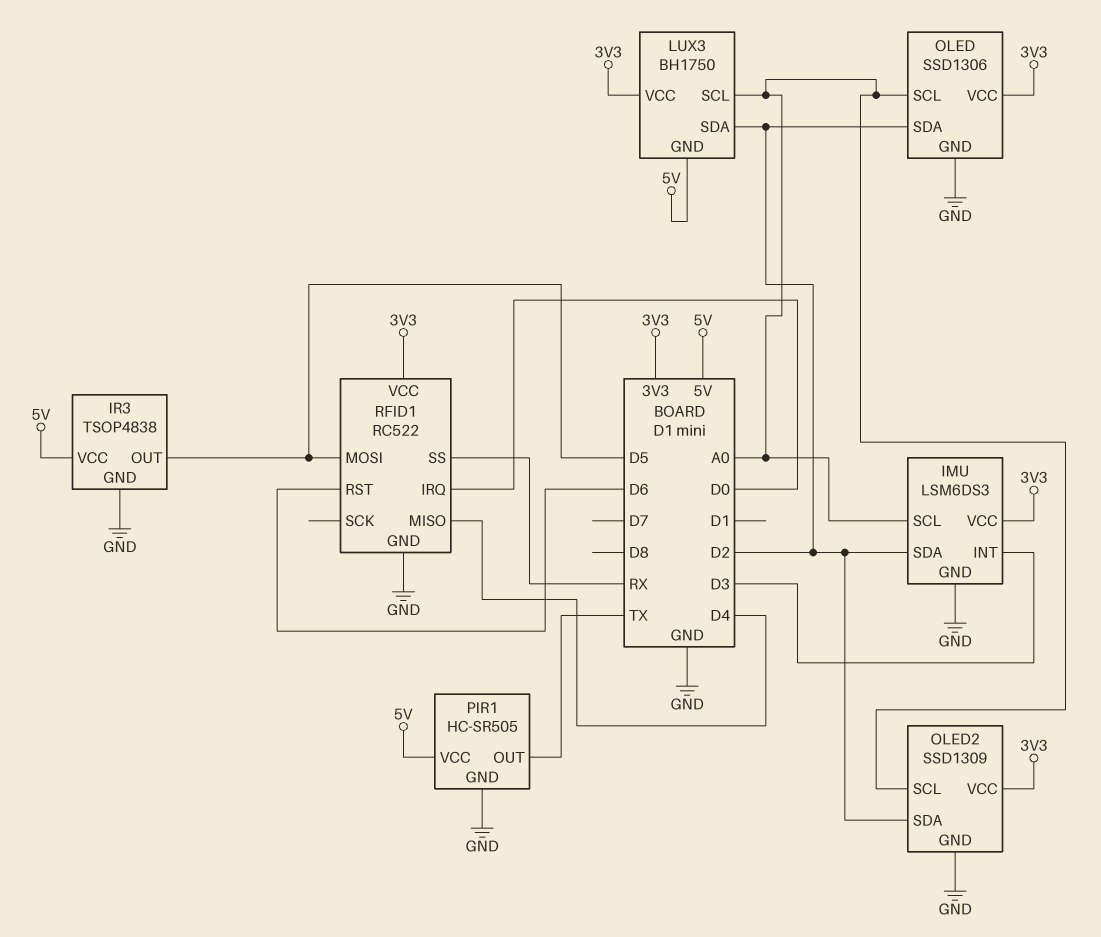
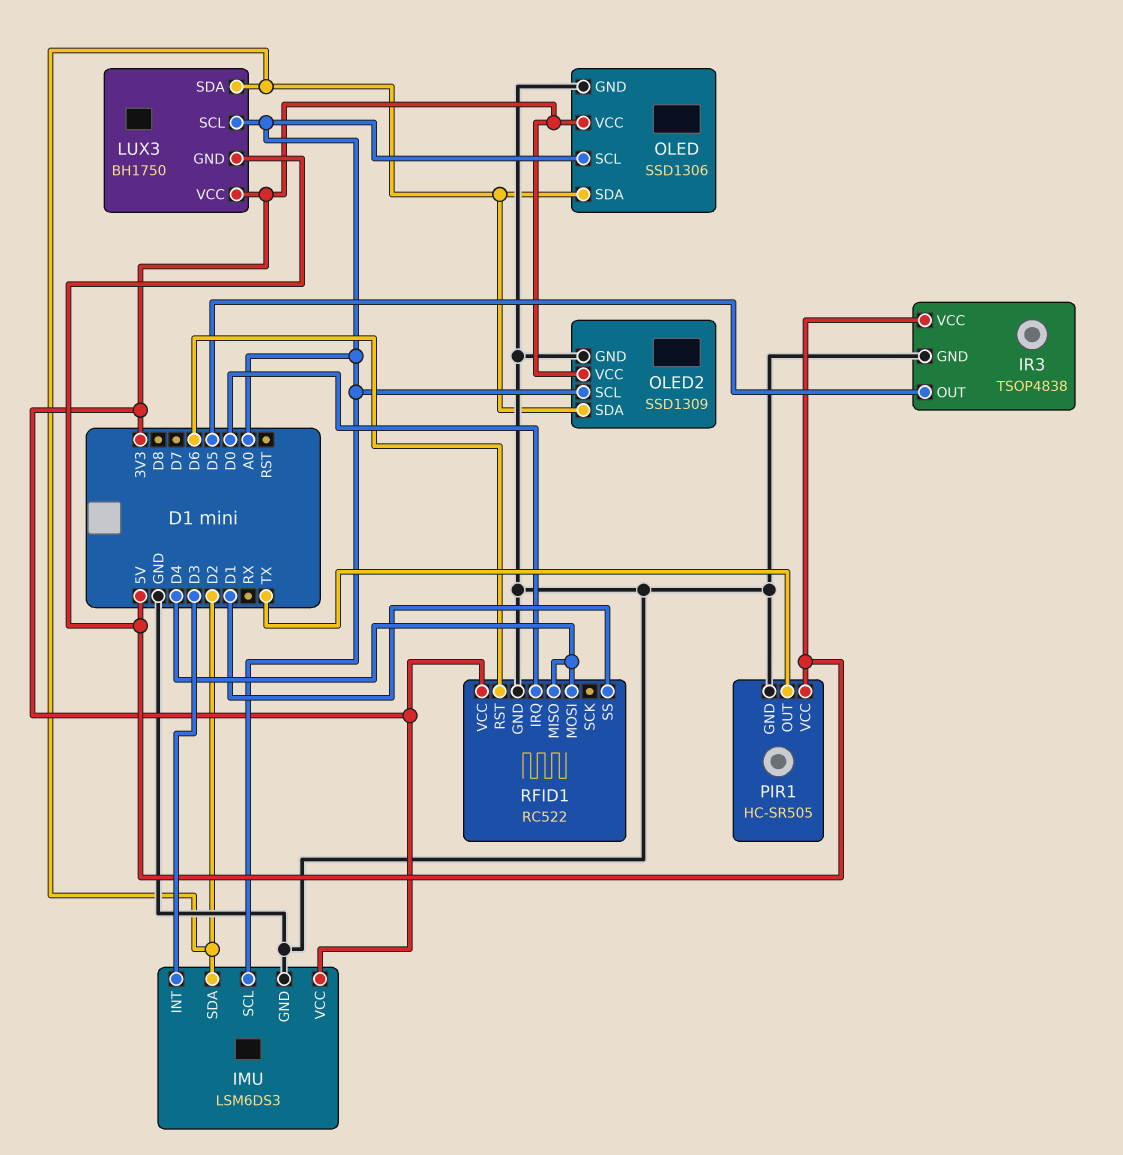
RFID1 pin MOSI: D5 -> D4
RFID1 pin SS: RX -> D1

